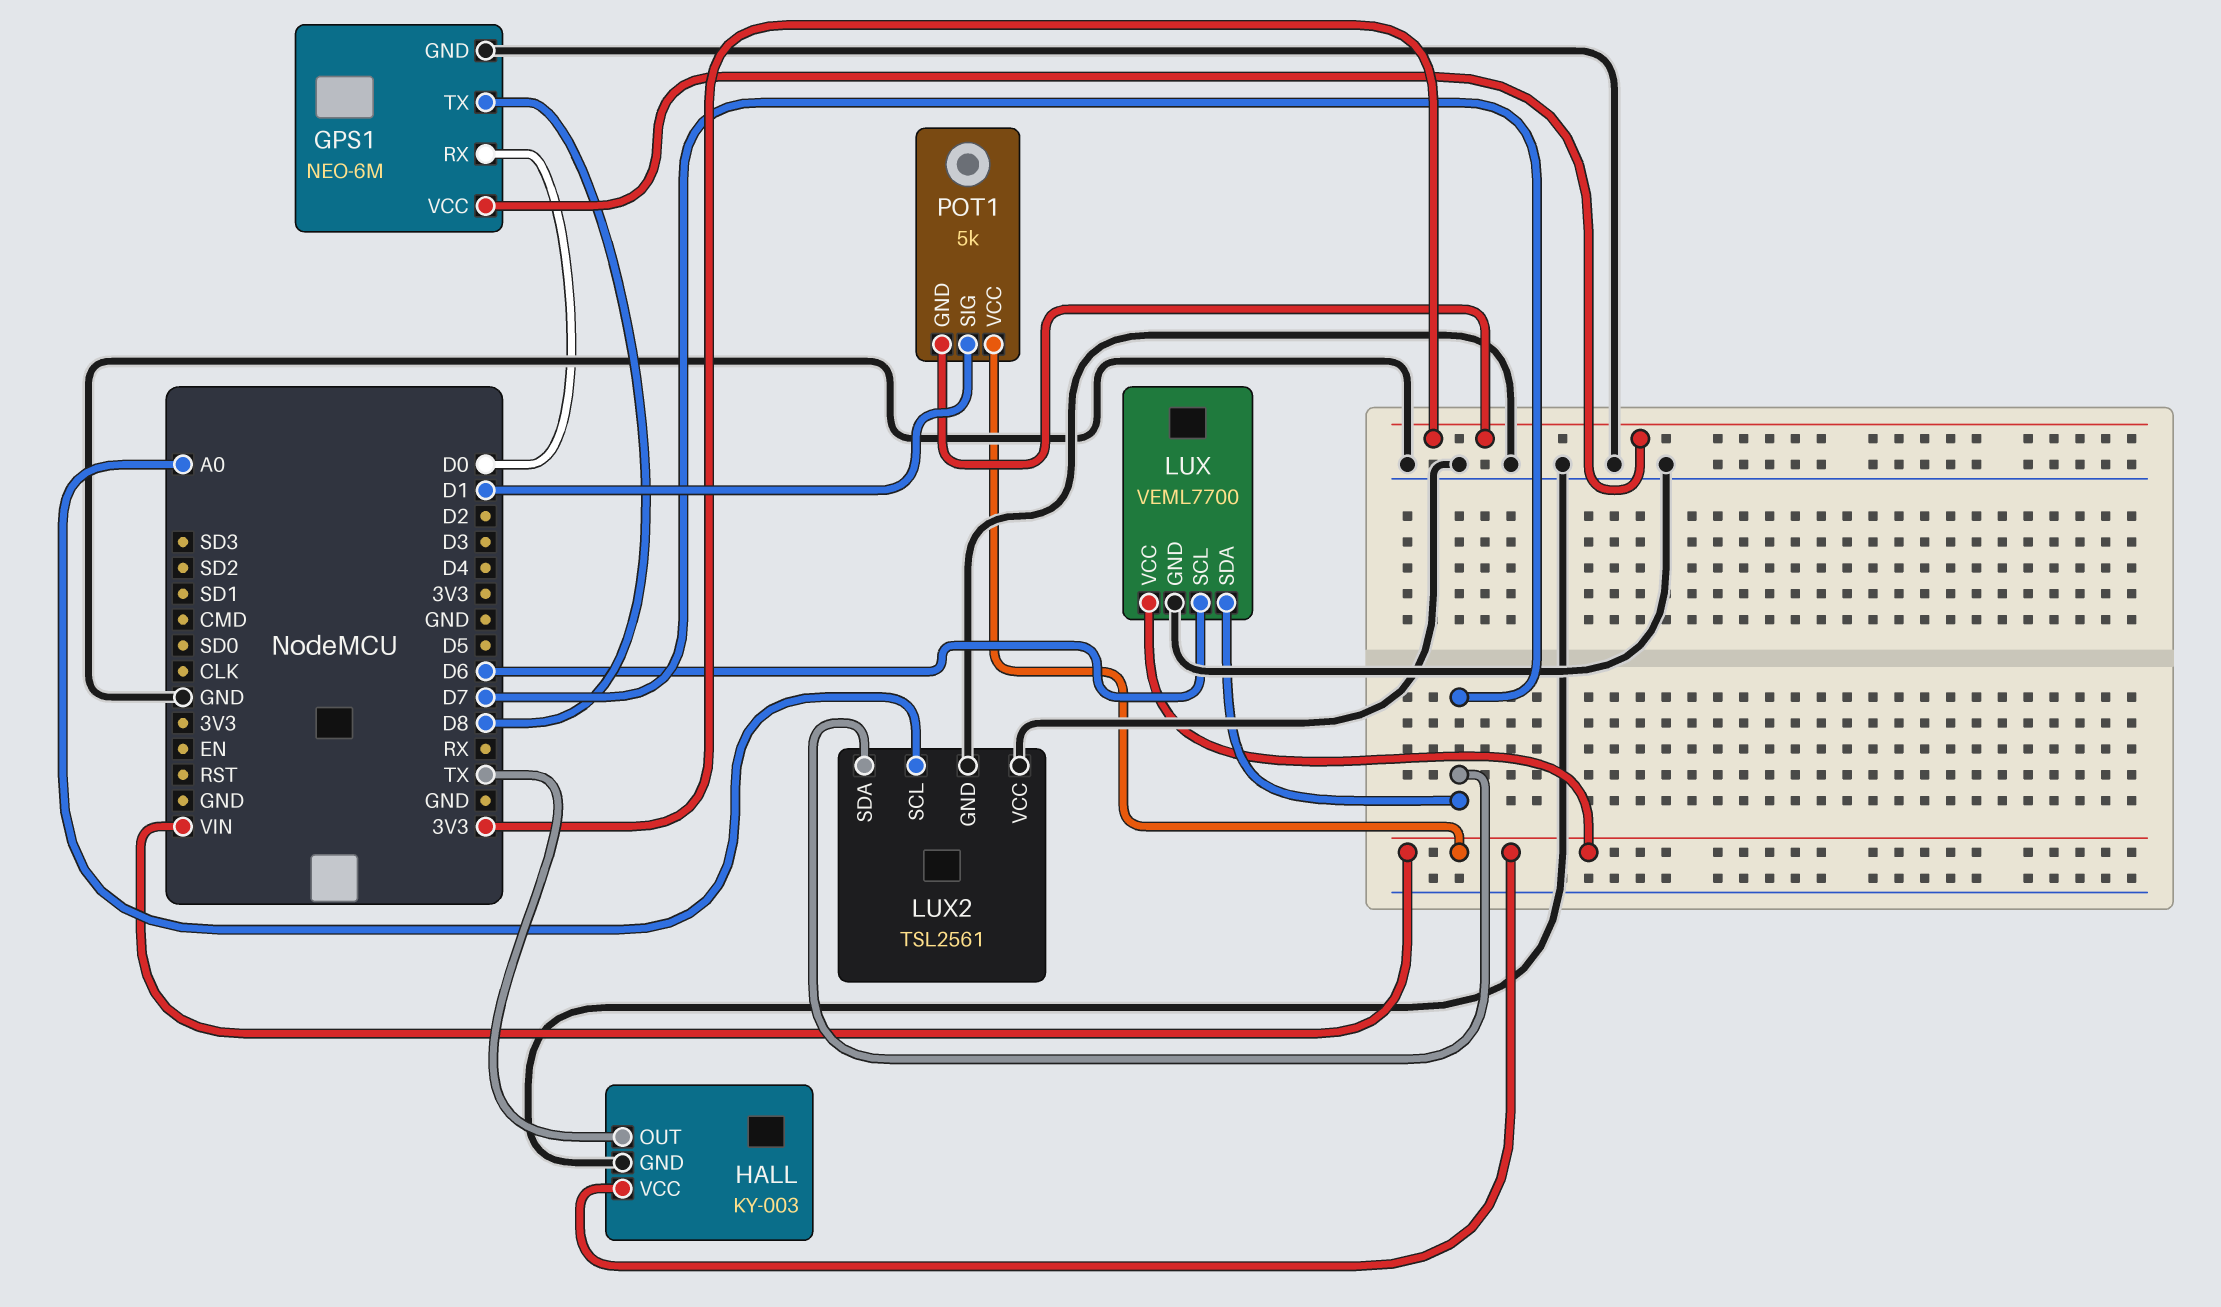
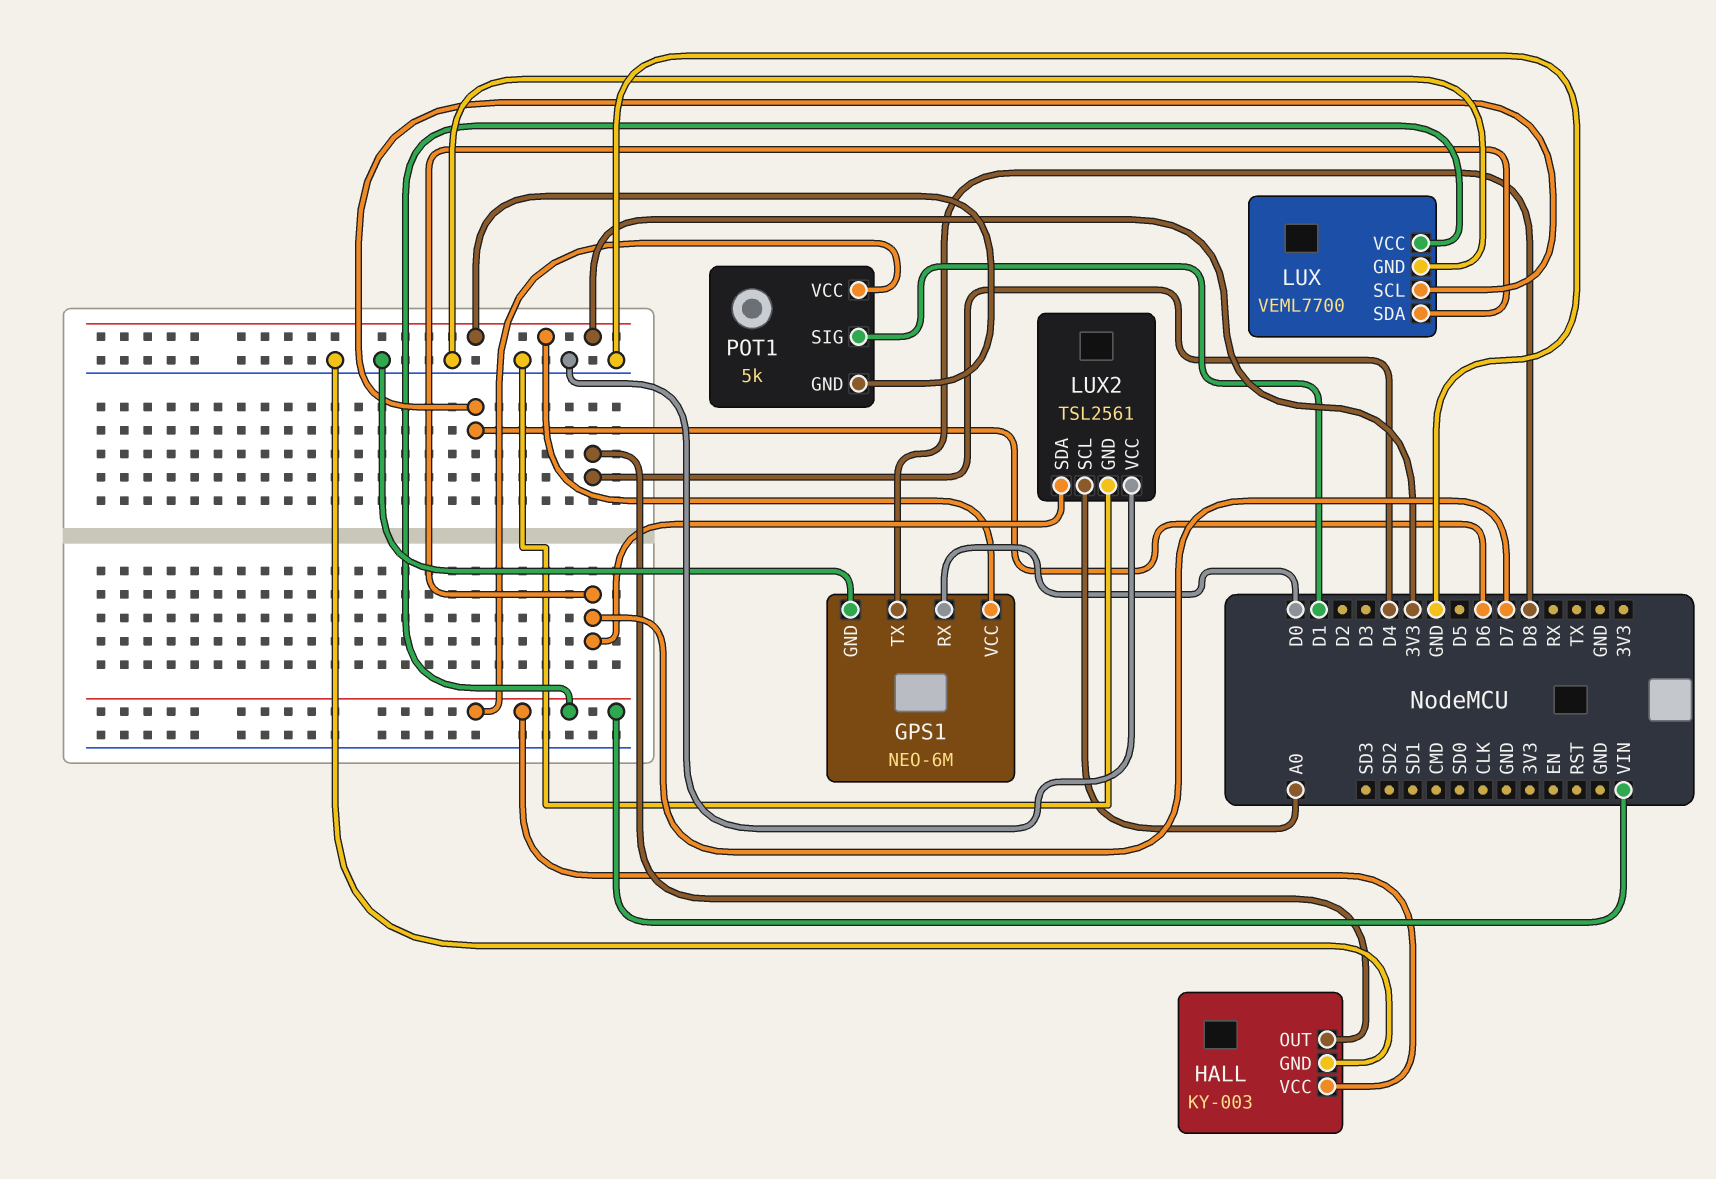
HALL pin OUT: TX -> D4

